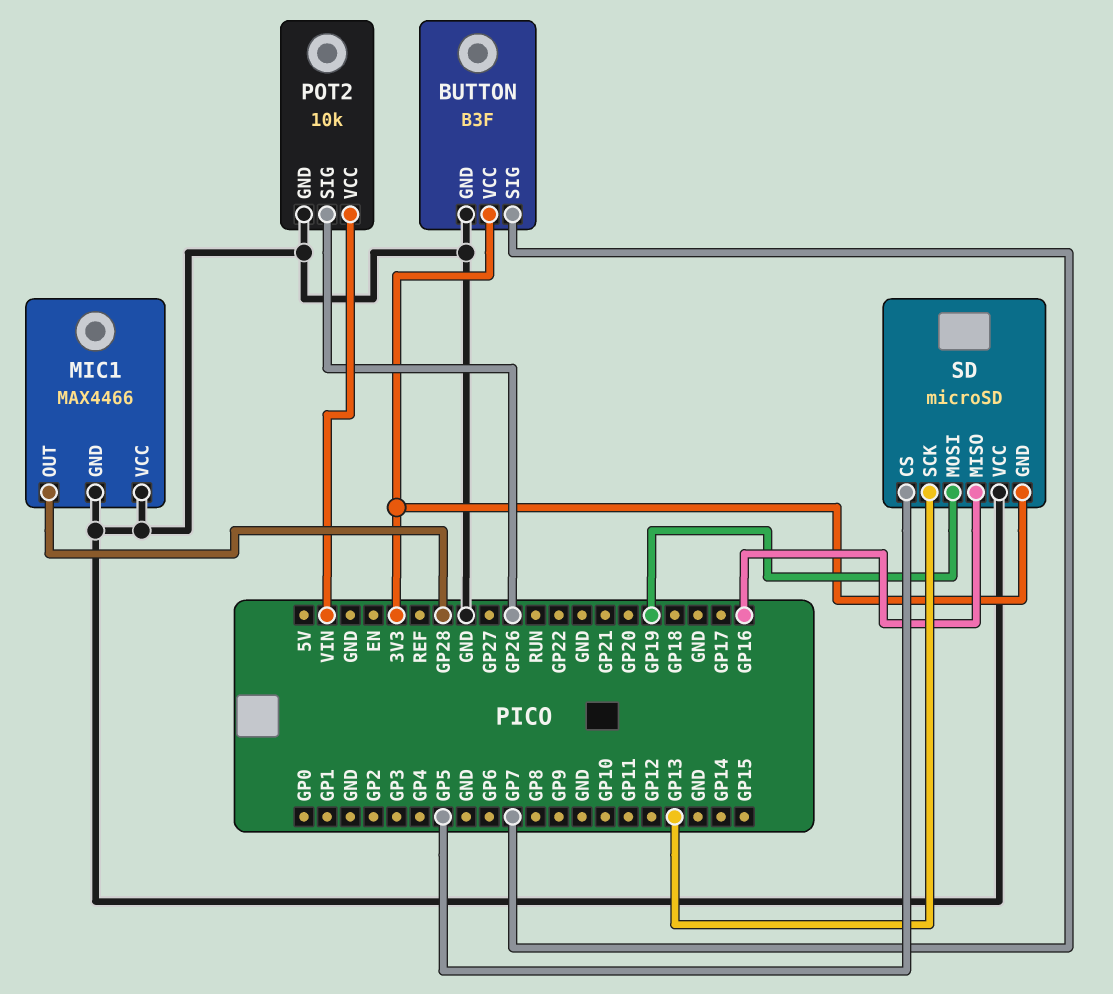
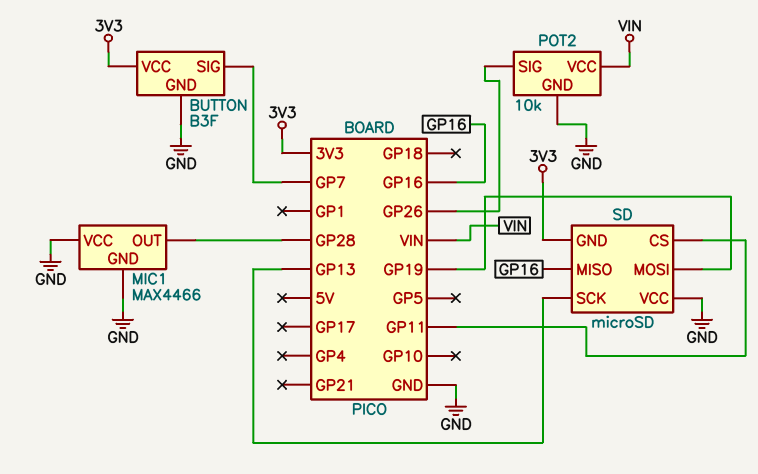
SD pin CS: GP5 -> GP11

